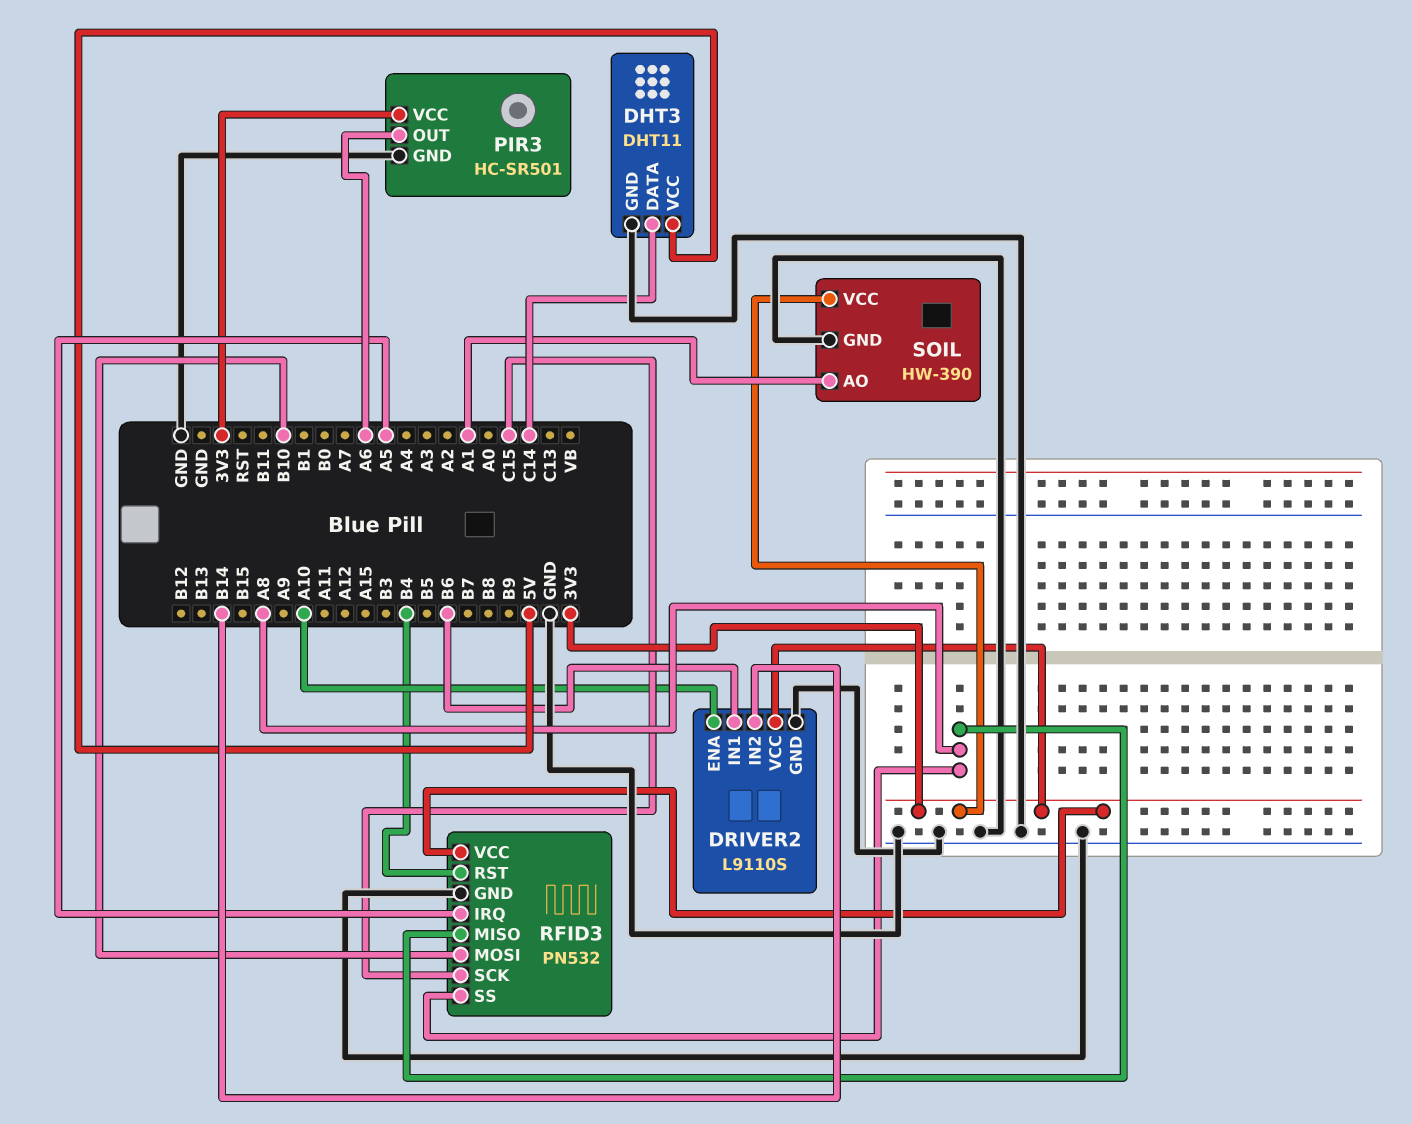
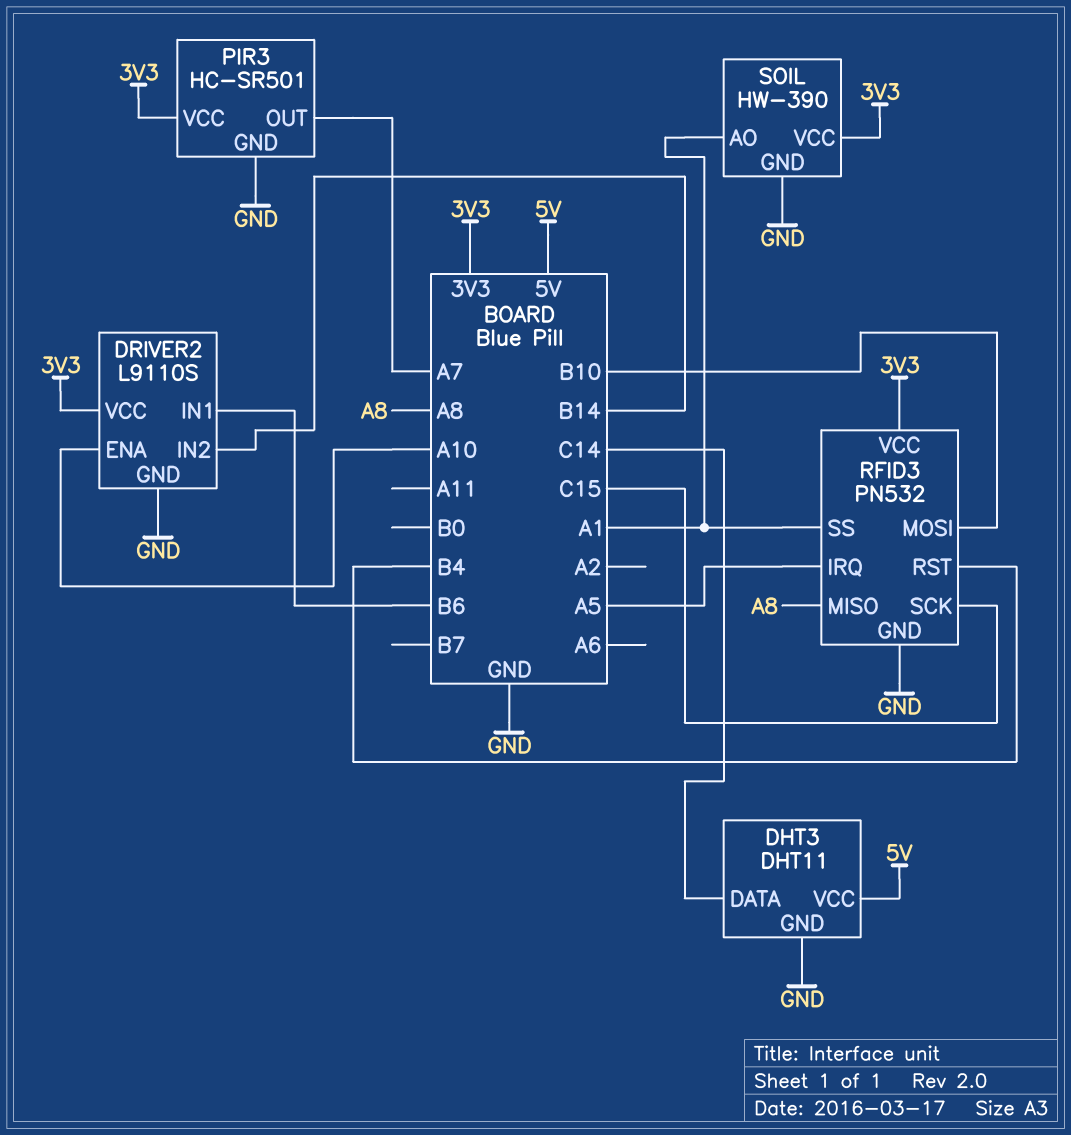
PIR3 pin OUT: A6 -> A7
RFID3 pin SS: A8 -> A1

